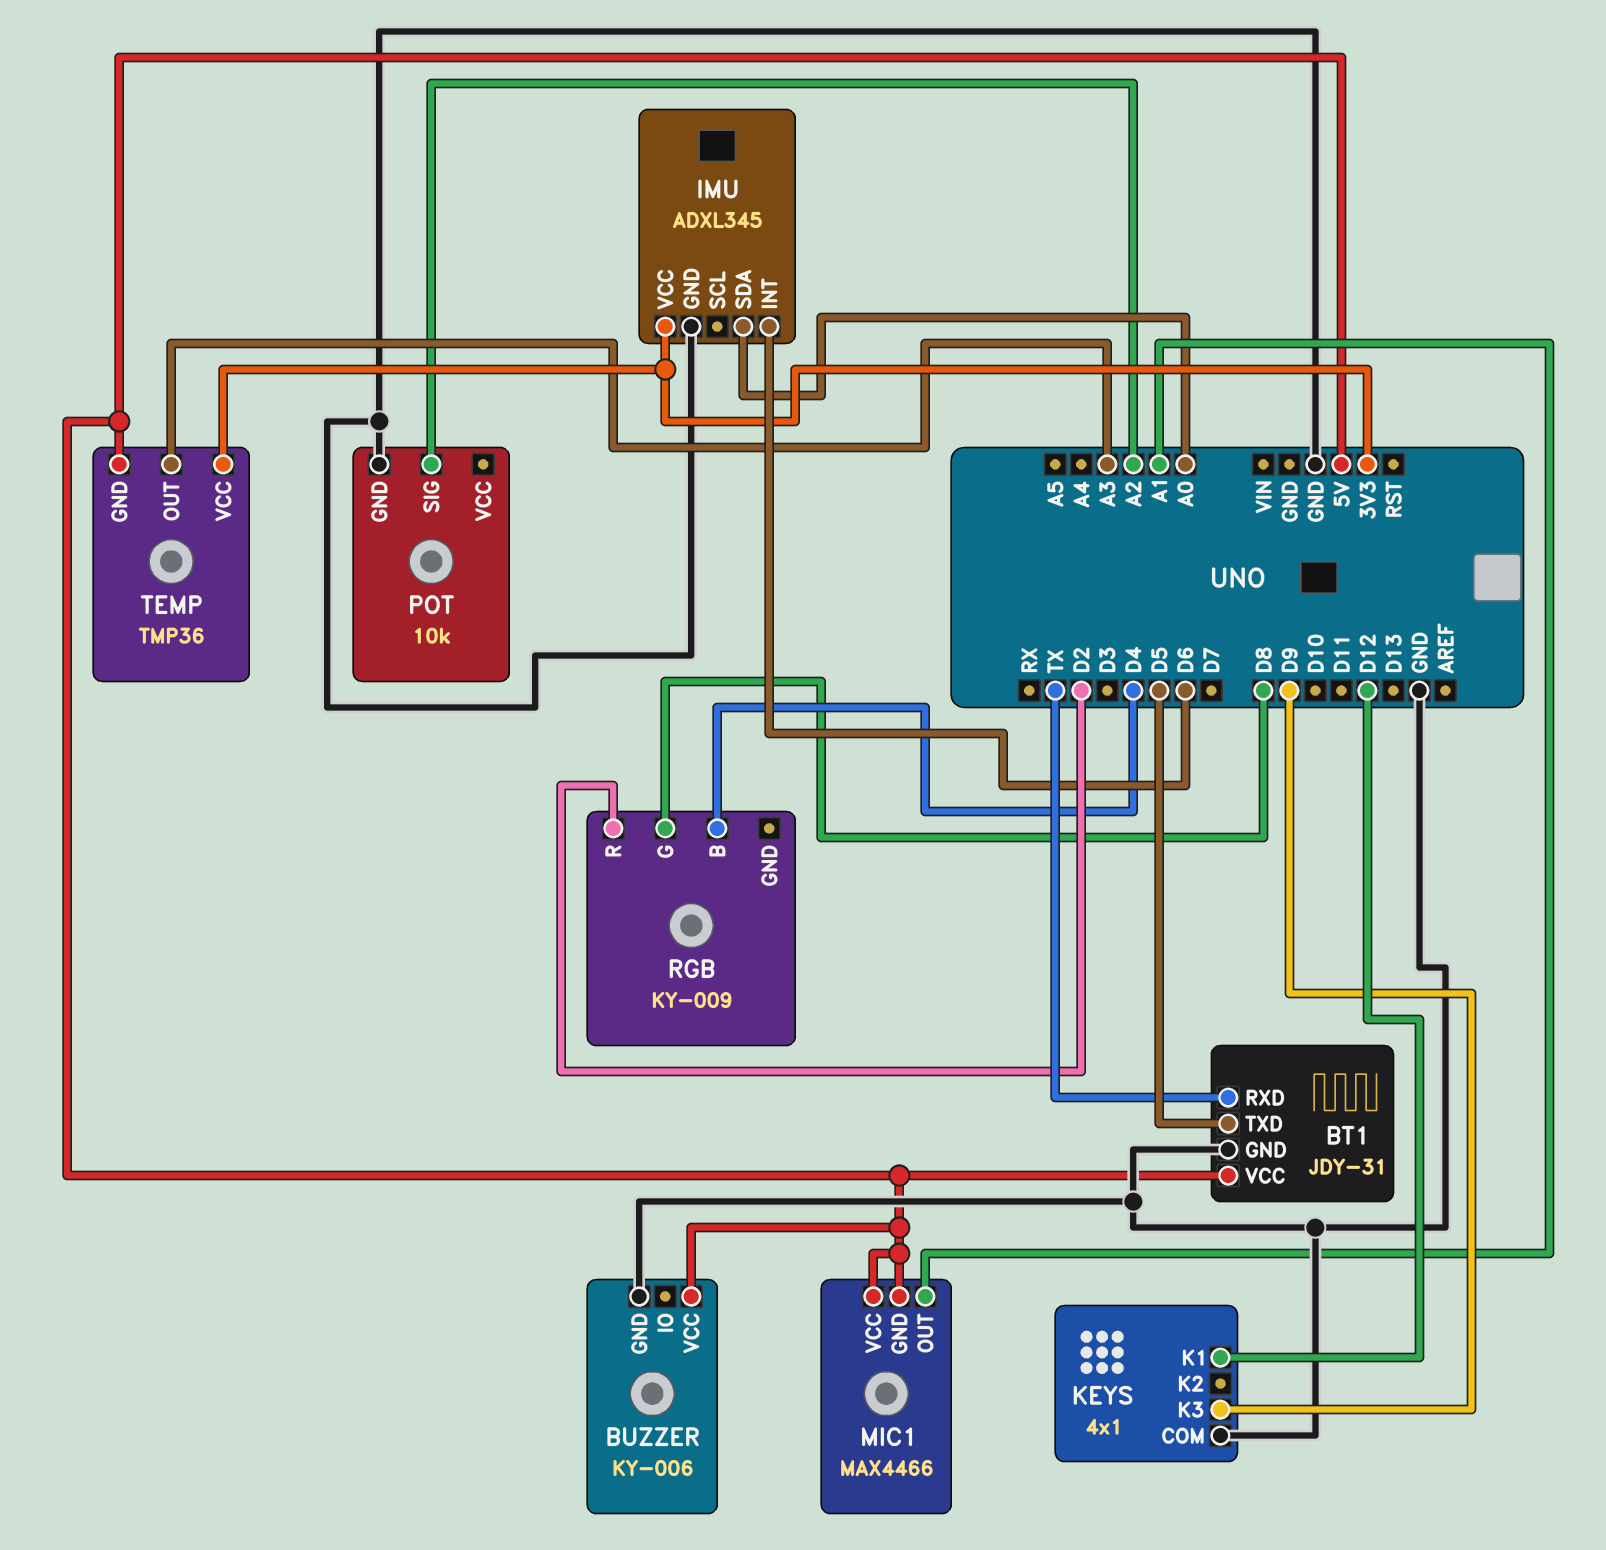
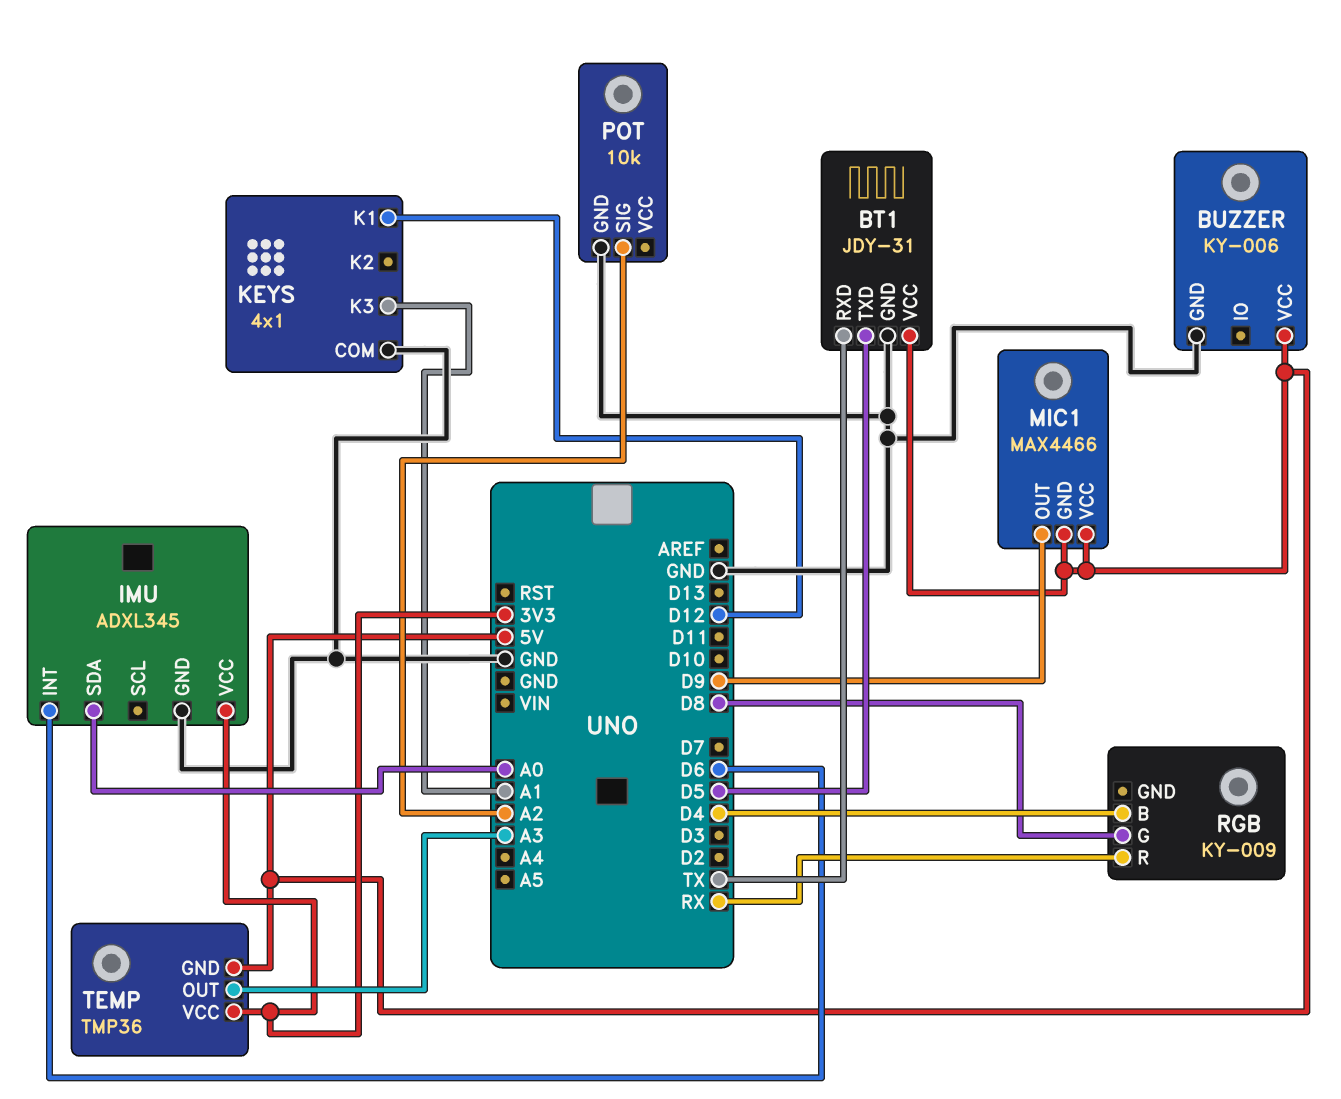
KEYS pin K3: D9 -> A1
MIC1 pin OUT: A1 -> D9
RGB pin R: D2 -> RX

